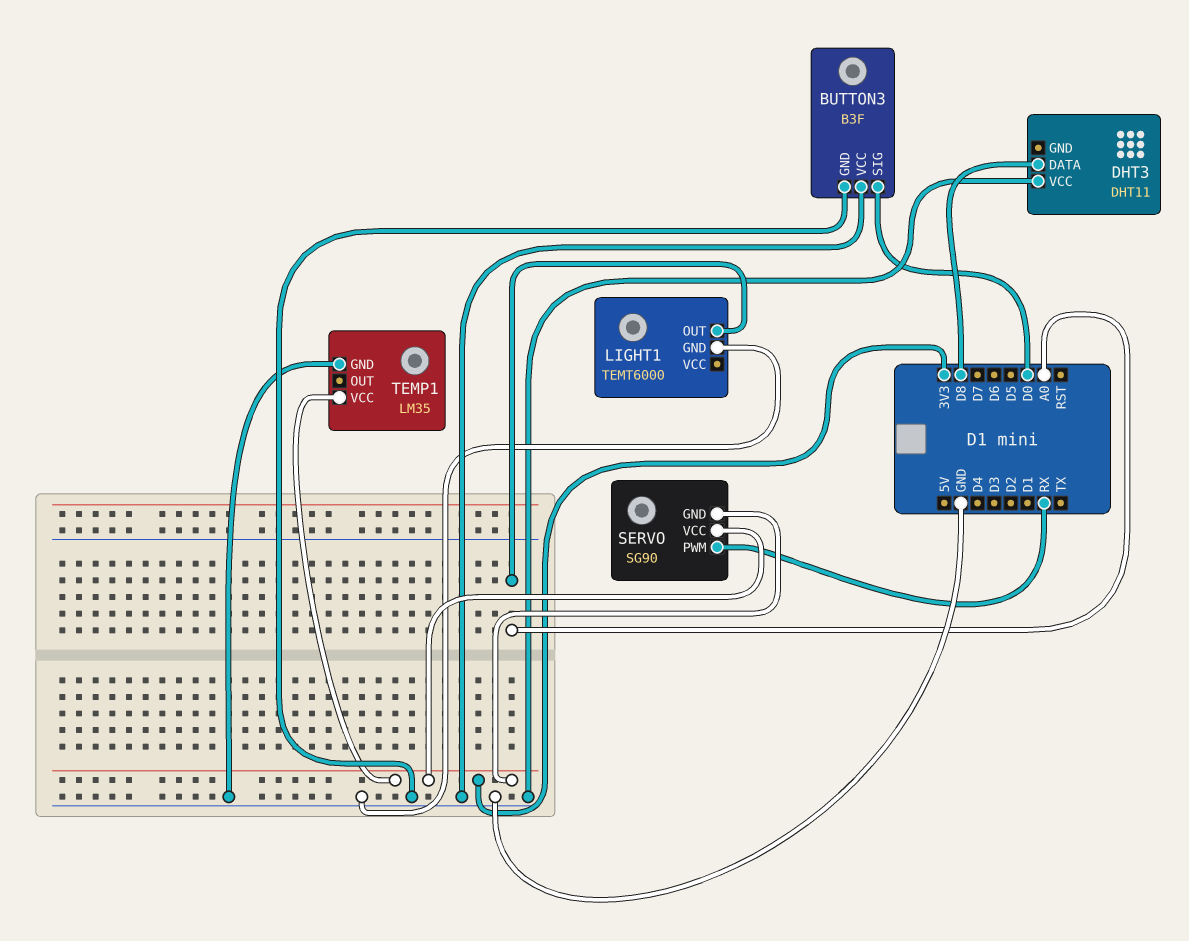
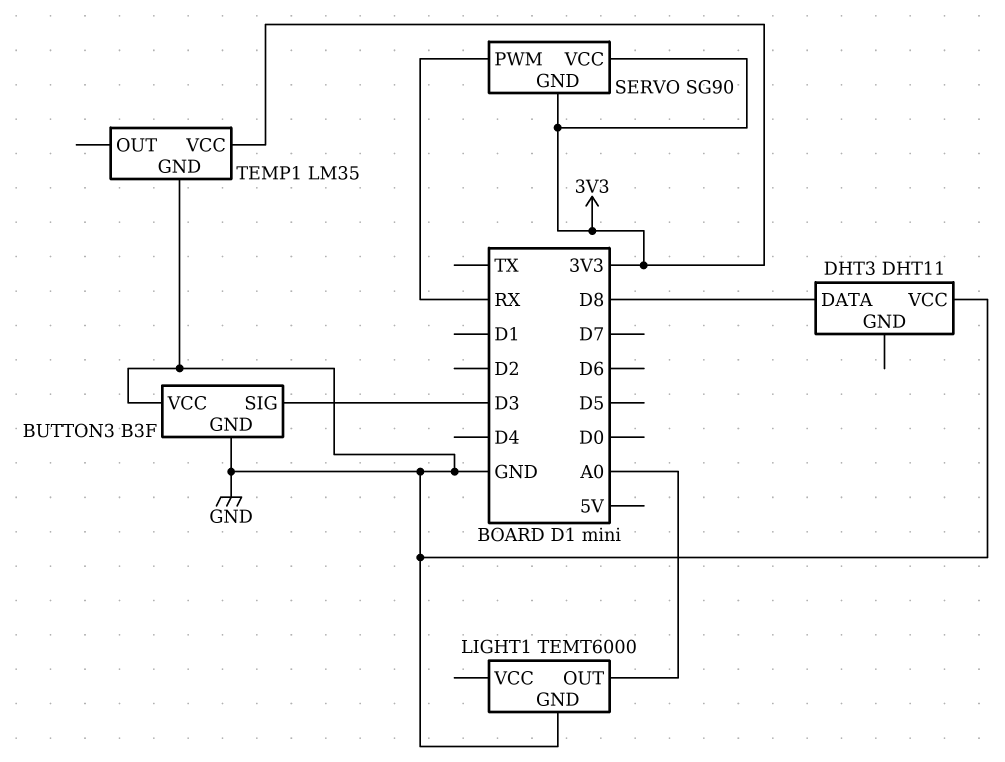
BUTTON3 pin SIG: D0 -> D3

